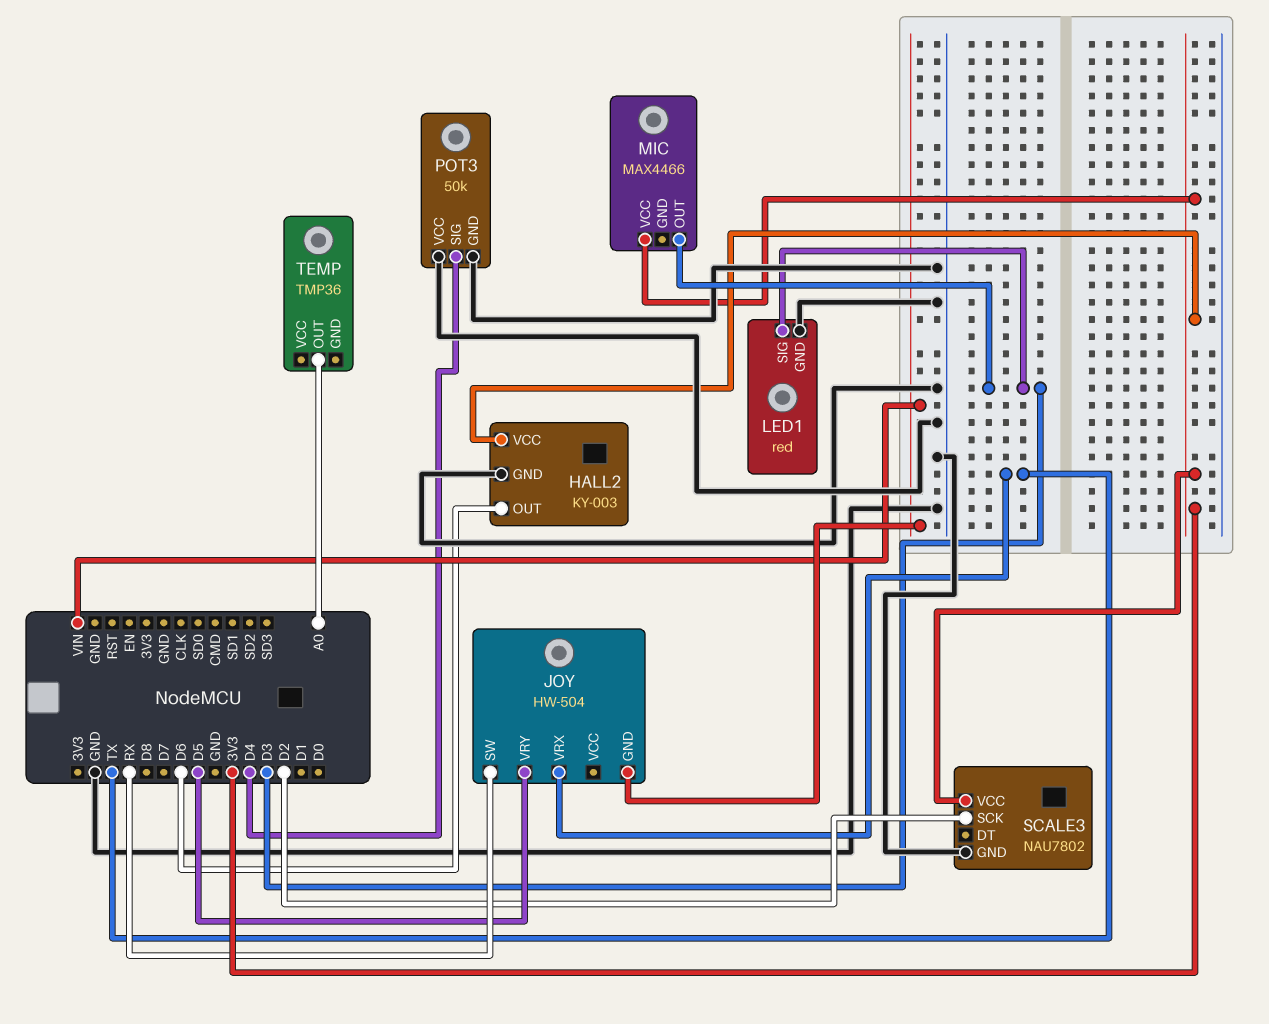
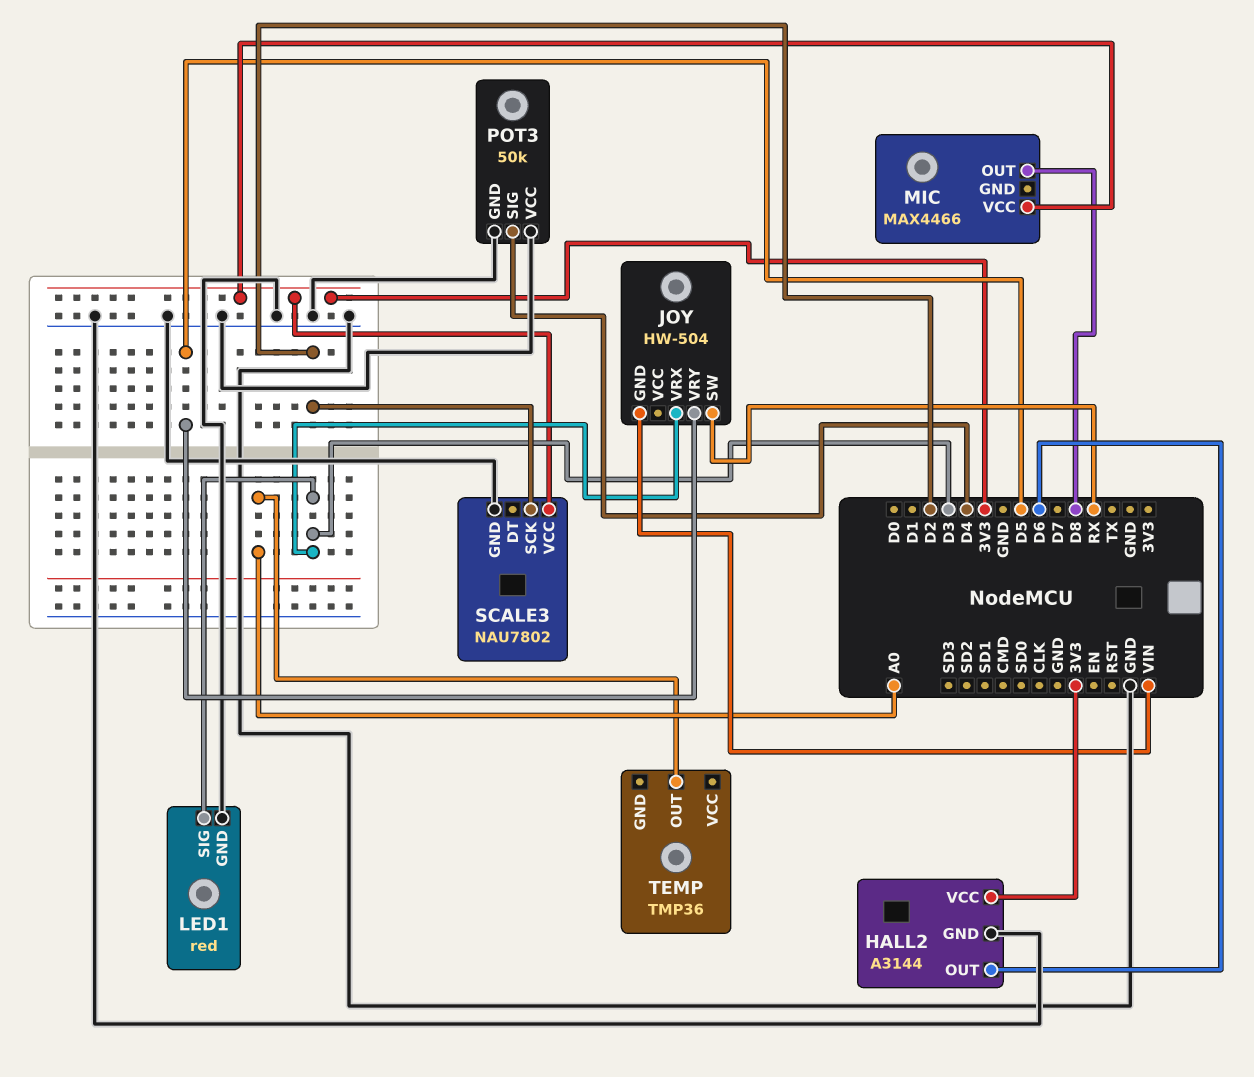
HALL2: KY-003 -> A3144
JOY pin VRX: TX -> D3
MIC pin OUT: D3 -> D8

